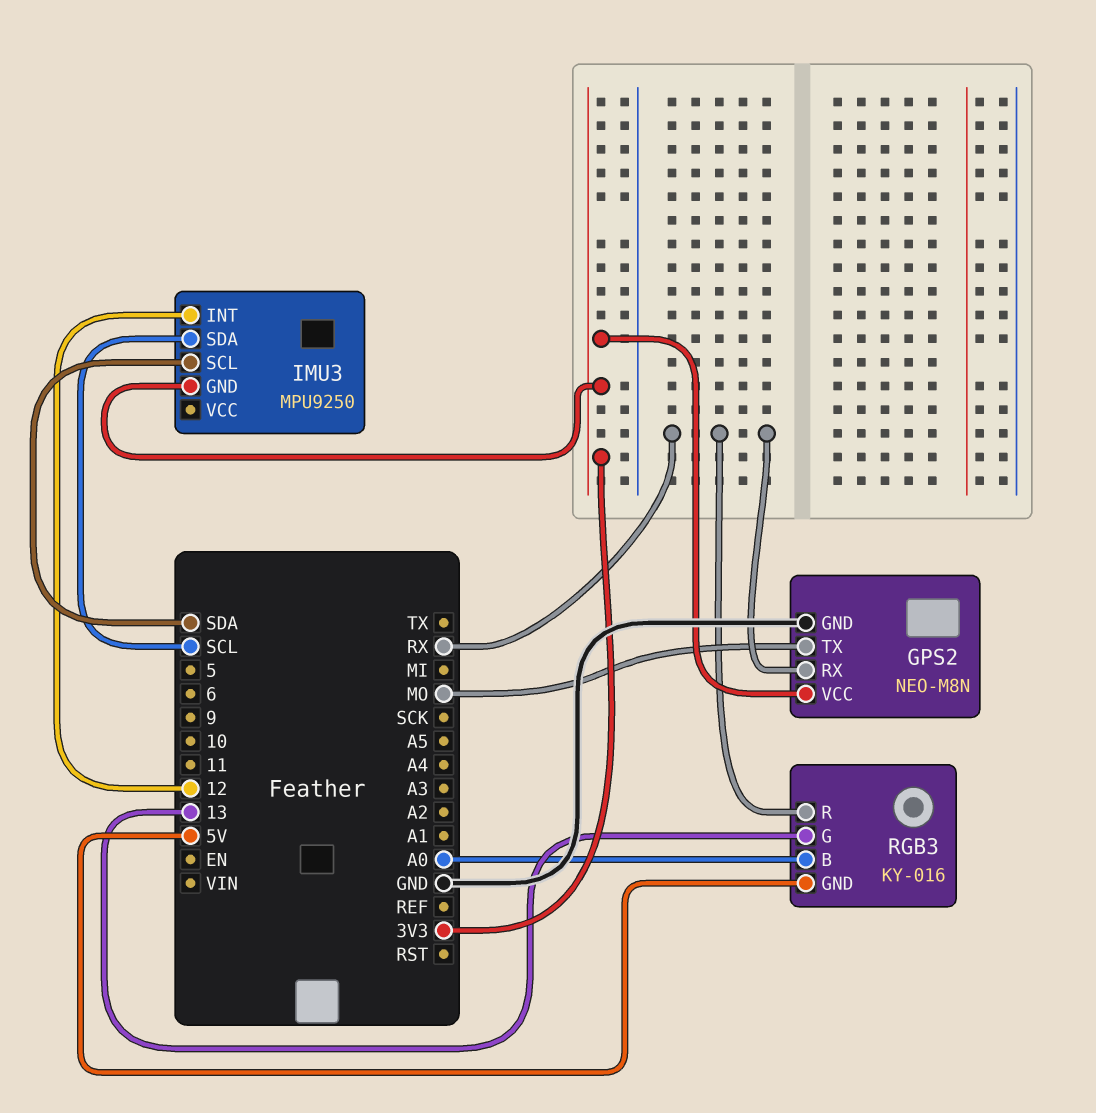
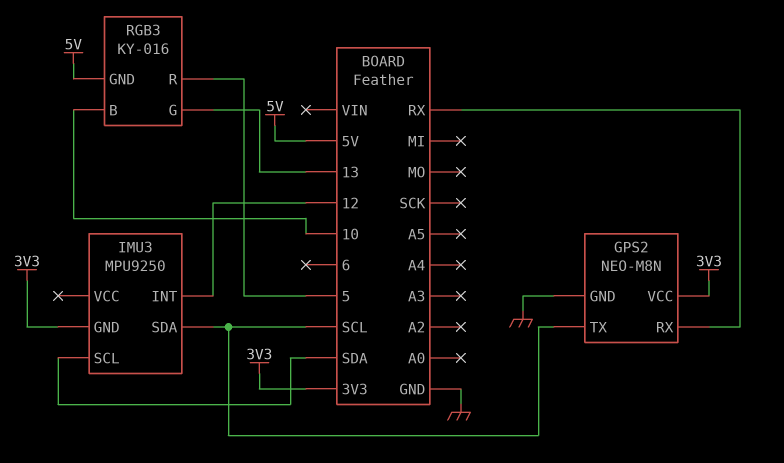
GPS2 pin TX: MO -> SCL
RGB3 pin B: A0 -> 10
RGB3 pin R: RX -> 5

